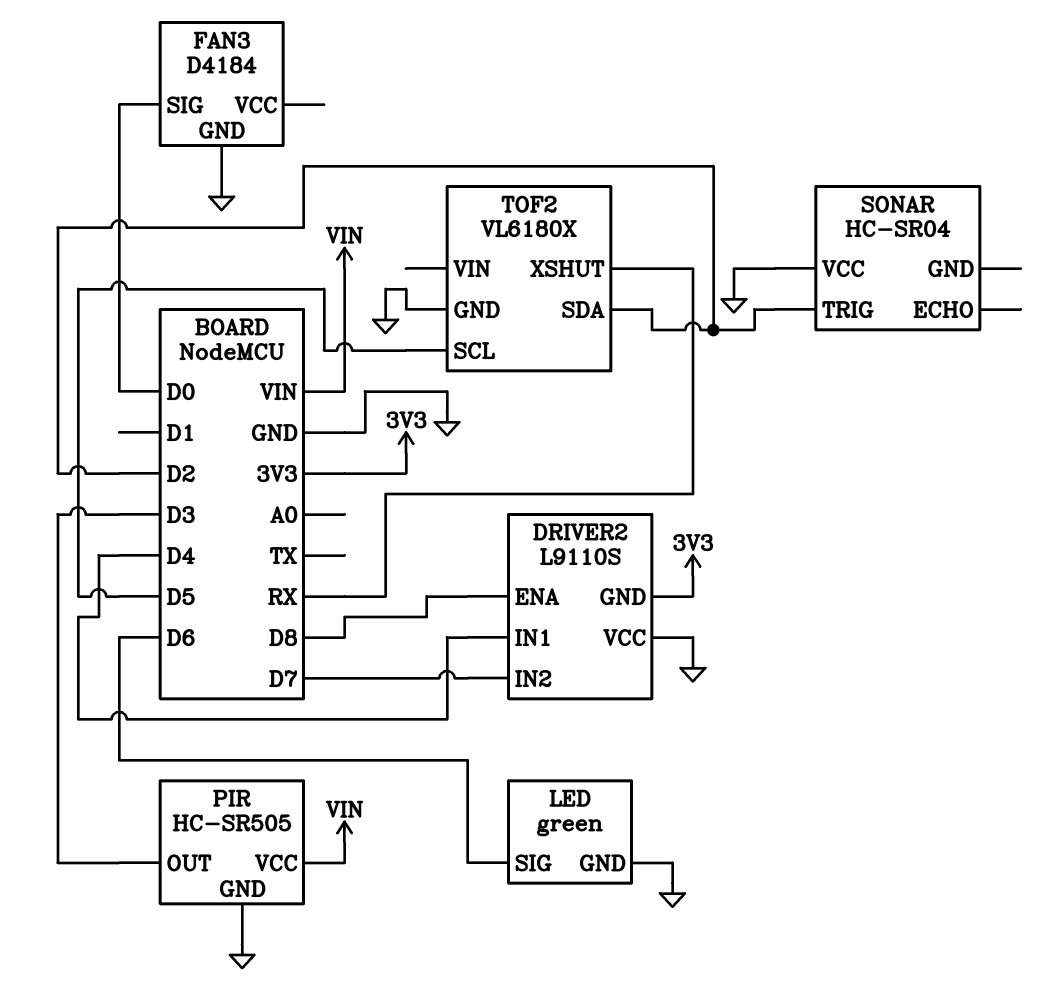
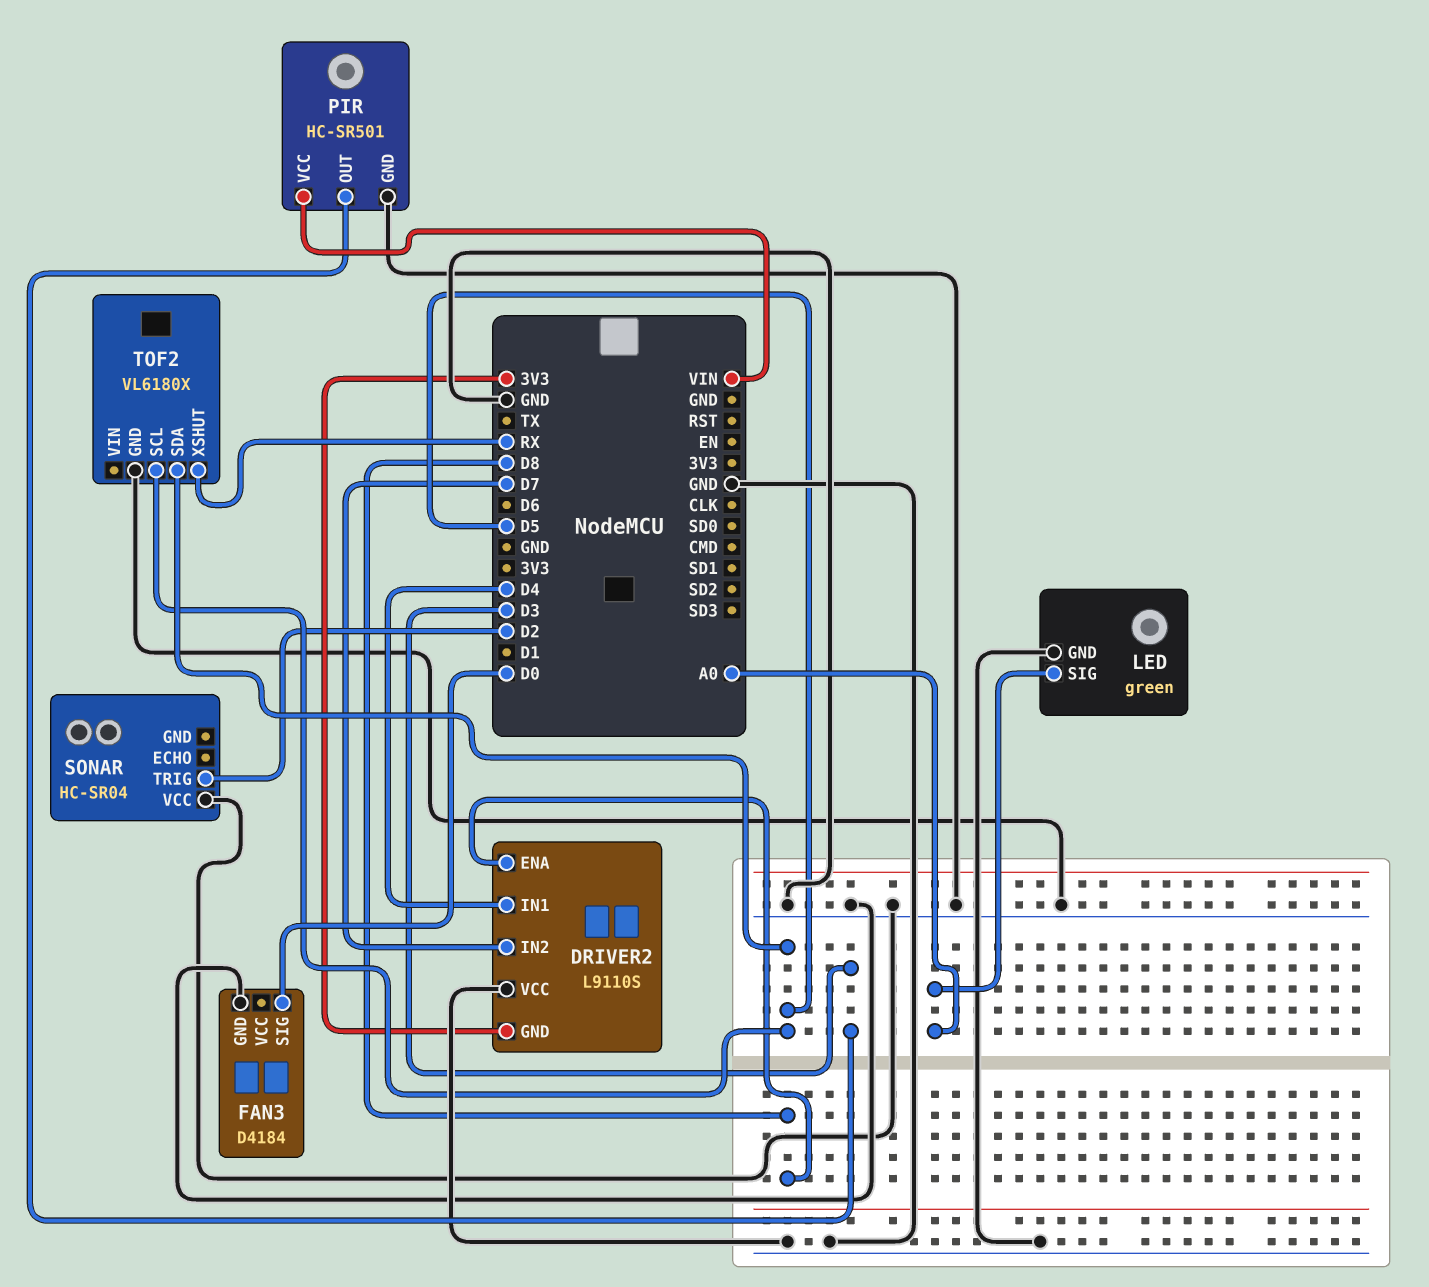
LED pin SIG: D6 -> A0
PIR: HC-SR505 -> HC-SR501
TOF2 pin SDA: D2 -> D5

